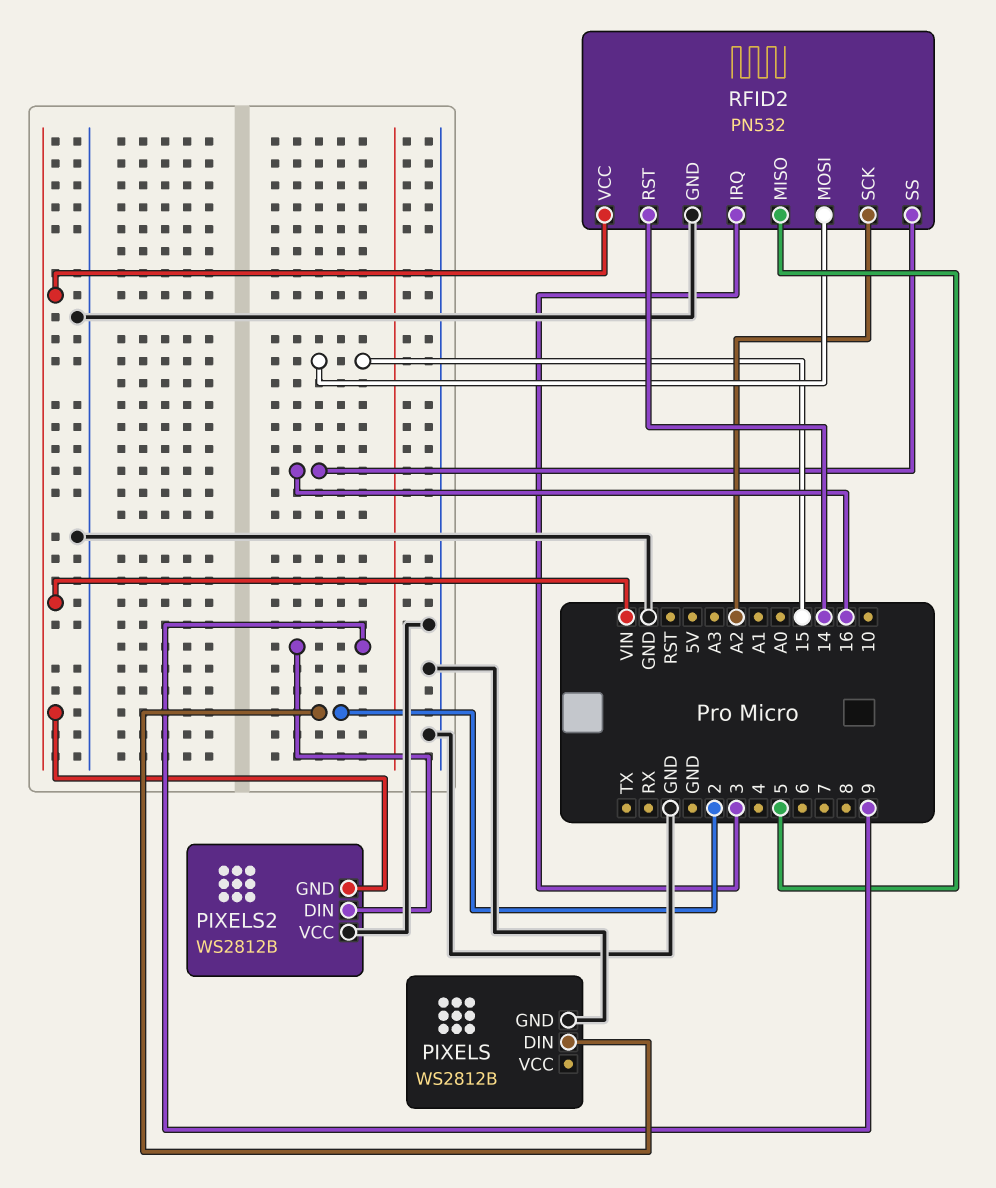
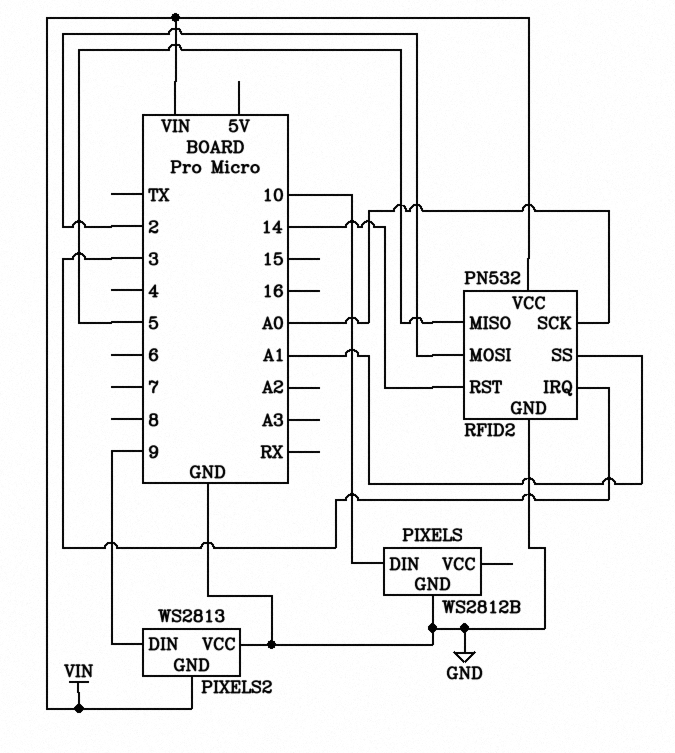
PIXELS pin DIN: 2 -> 10
PIXELS2: WS2812B -> WS2813
RFID2 pin MOSI: 15 -> 2
RFID2 pin SCK: A2 -> A0
RFID2 pin SS: 16 -> A1

